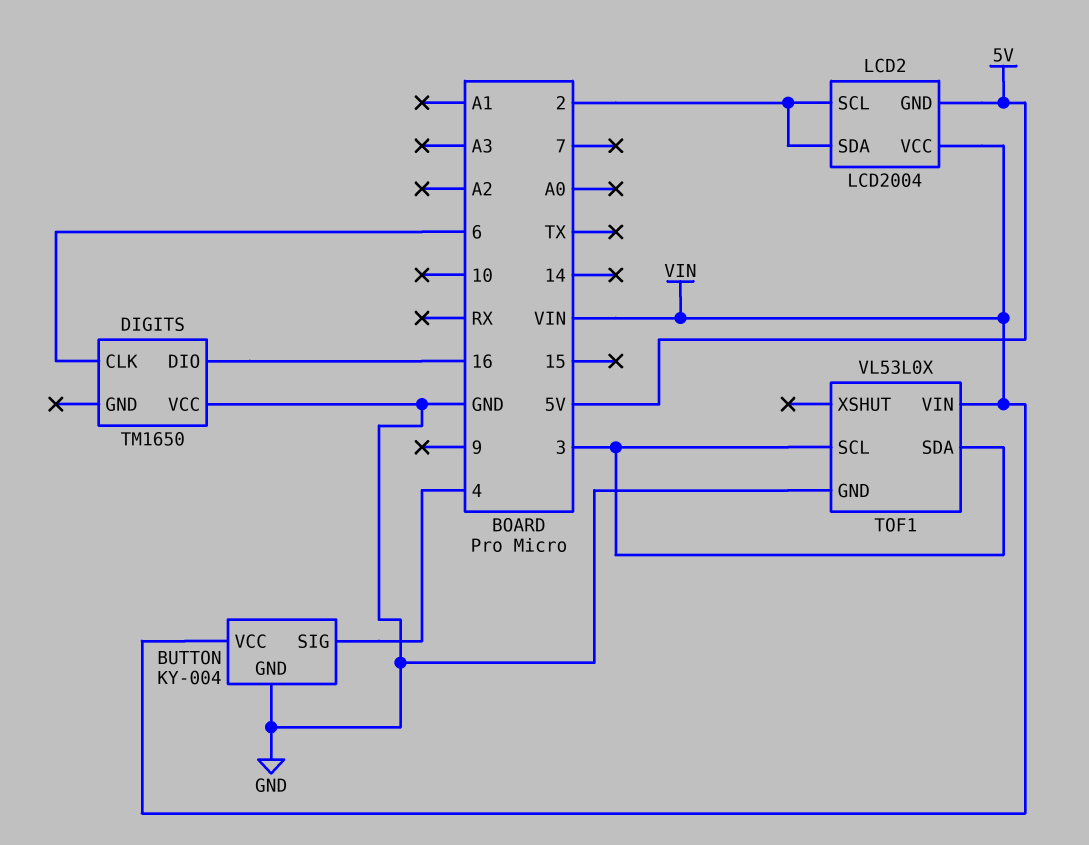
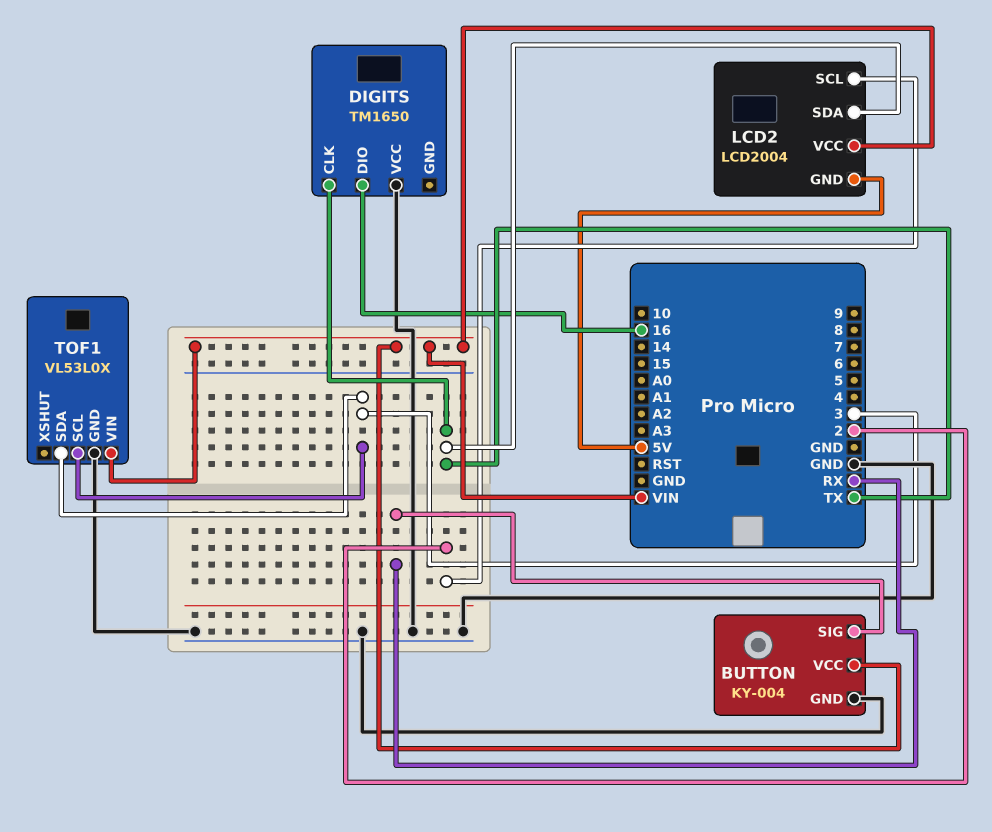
BUTTON pin SIG: 4 -> RX
DIGITS pin CLK: 6 -> TX
LCD2 pin SDA: 2 -> TX

